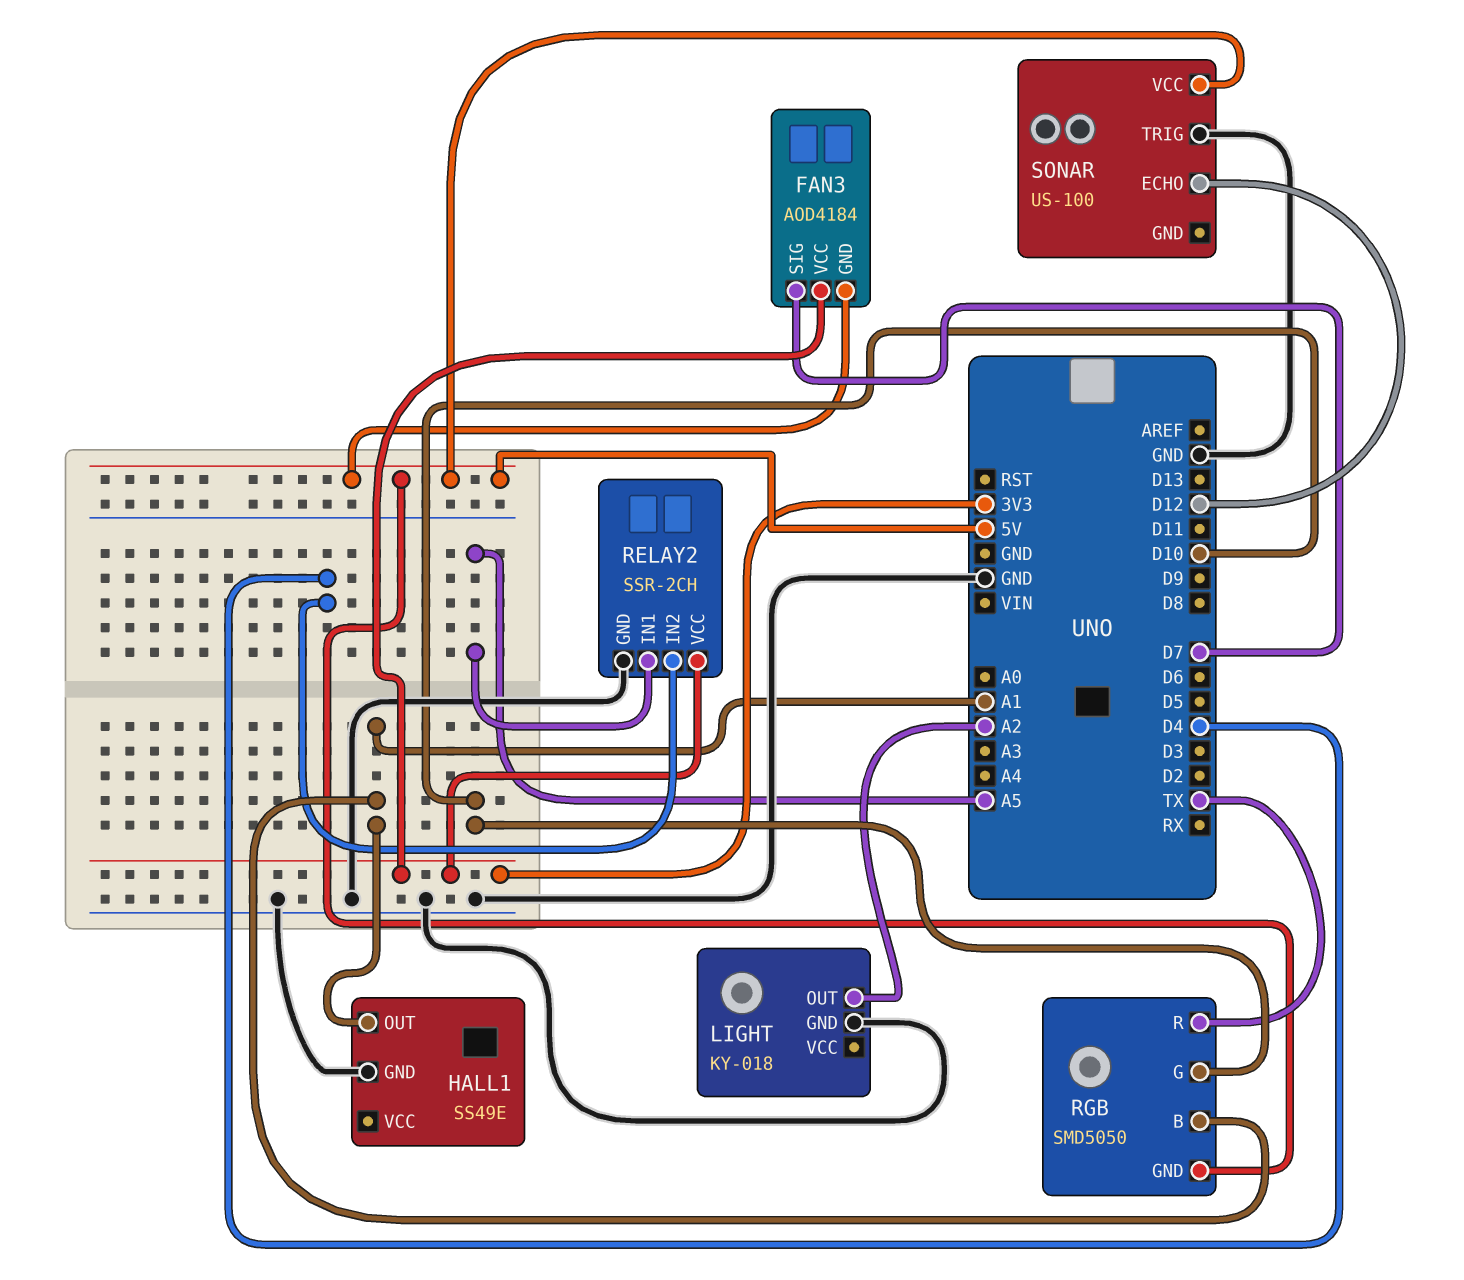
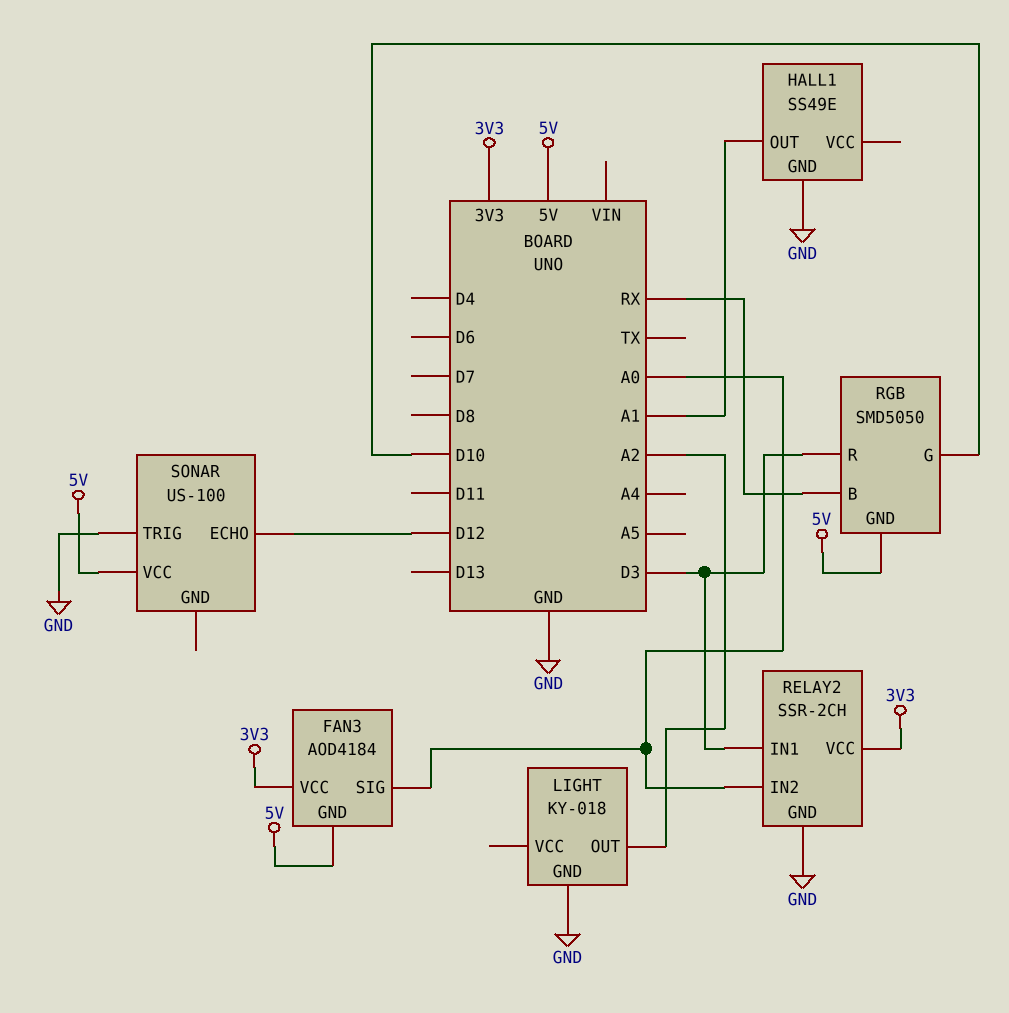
FAN3 pin SIG: D7 -> A0
RELAY2 pin IN1: A5 -> D3
RELAY2 pin IN2: D4 -> A0
RGB pin B: A1 -> RX
RGB pin R: TX -> D3

